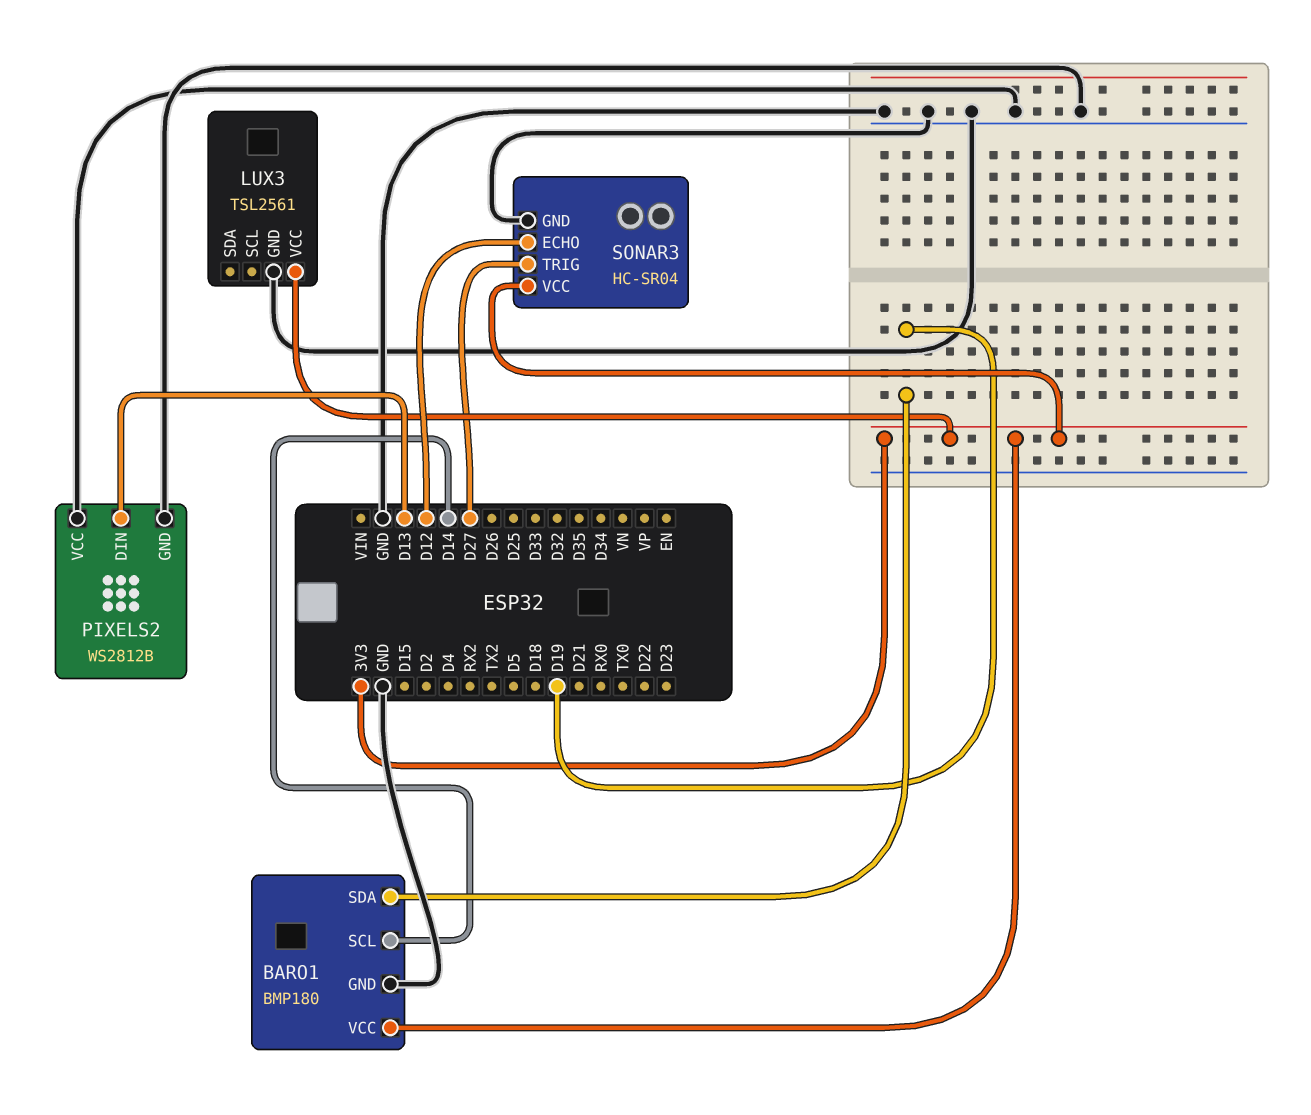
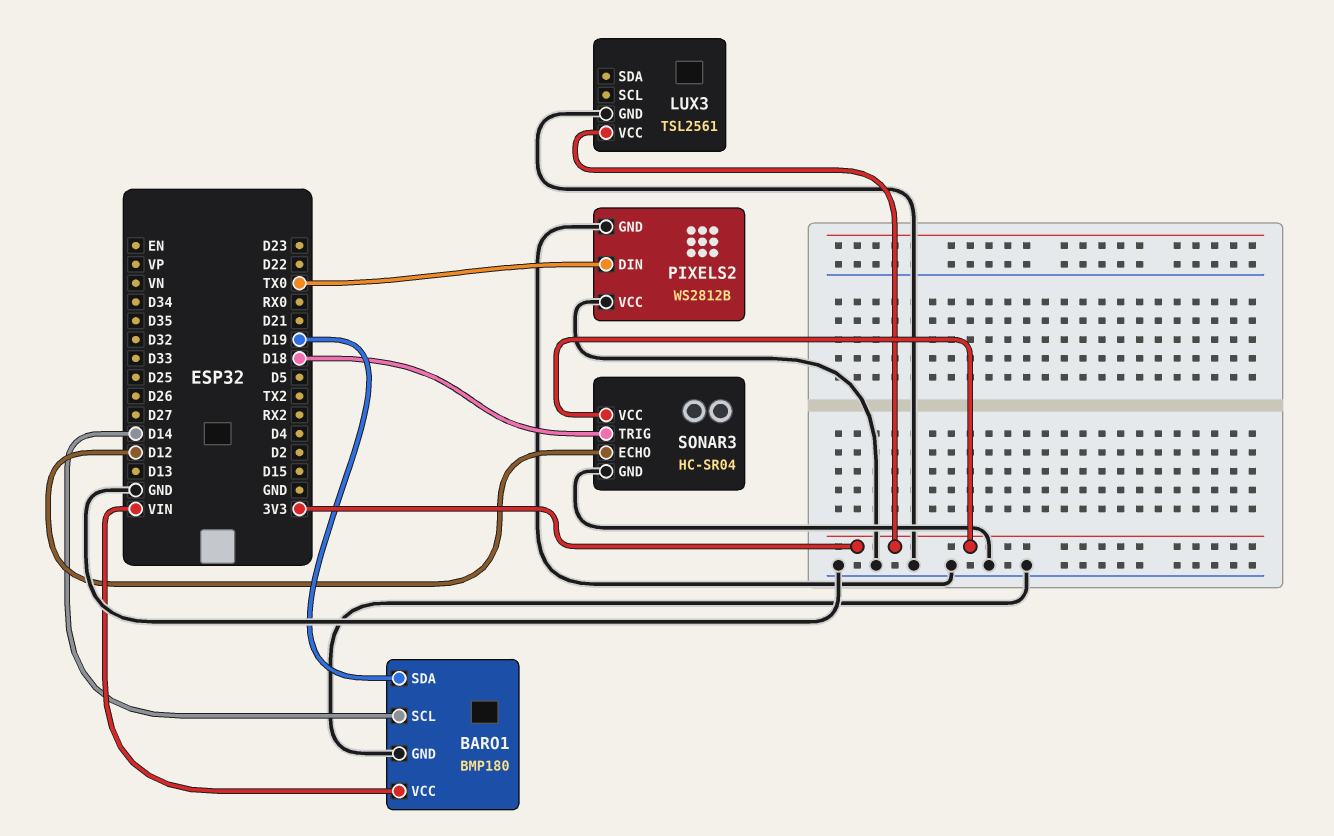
BARO1 pin VCC: 3V3 -> VIN
PIXELS2 pin DIN: D13 -> TX0
SONAR3 pin TRIG: D27 -> D18

